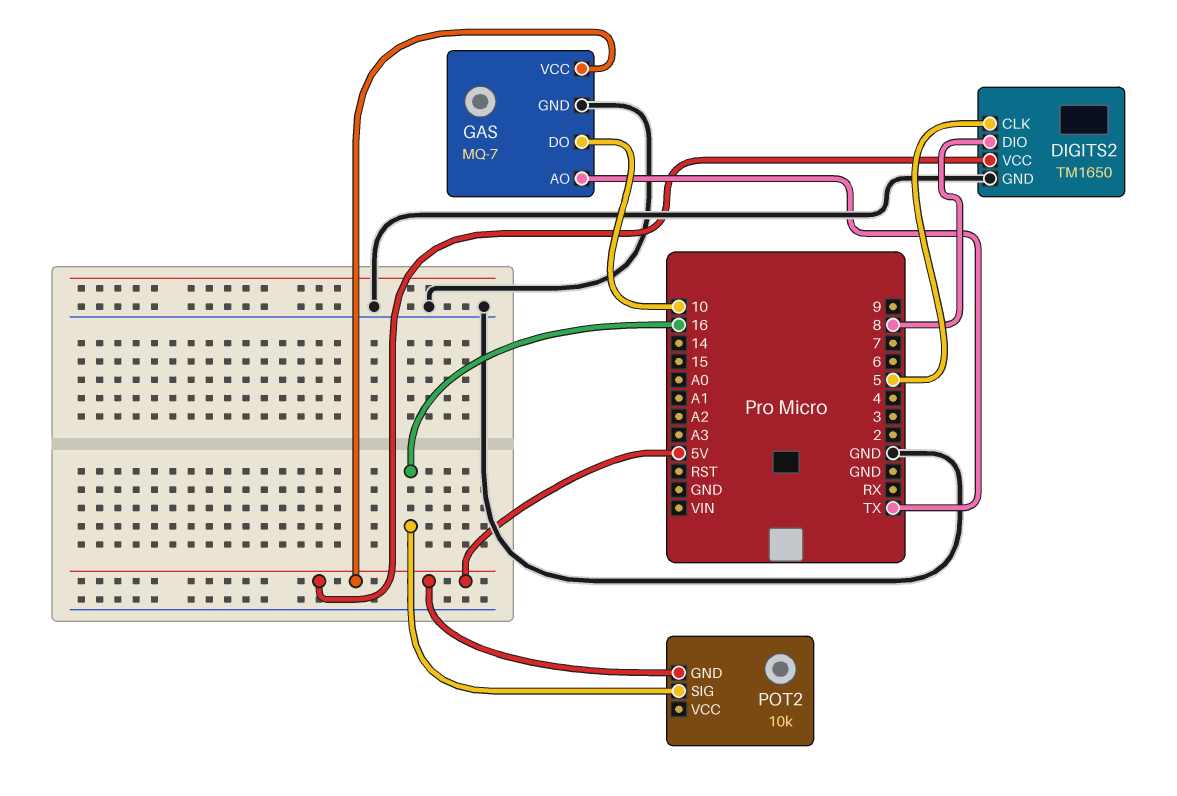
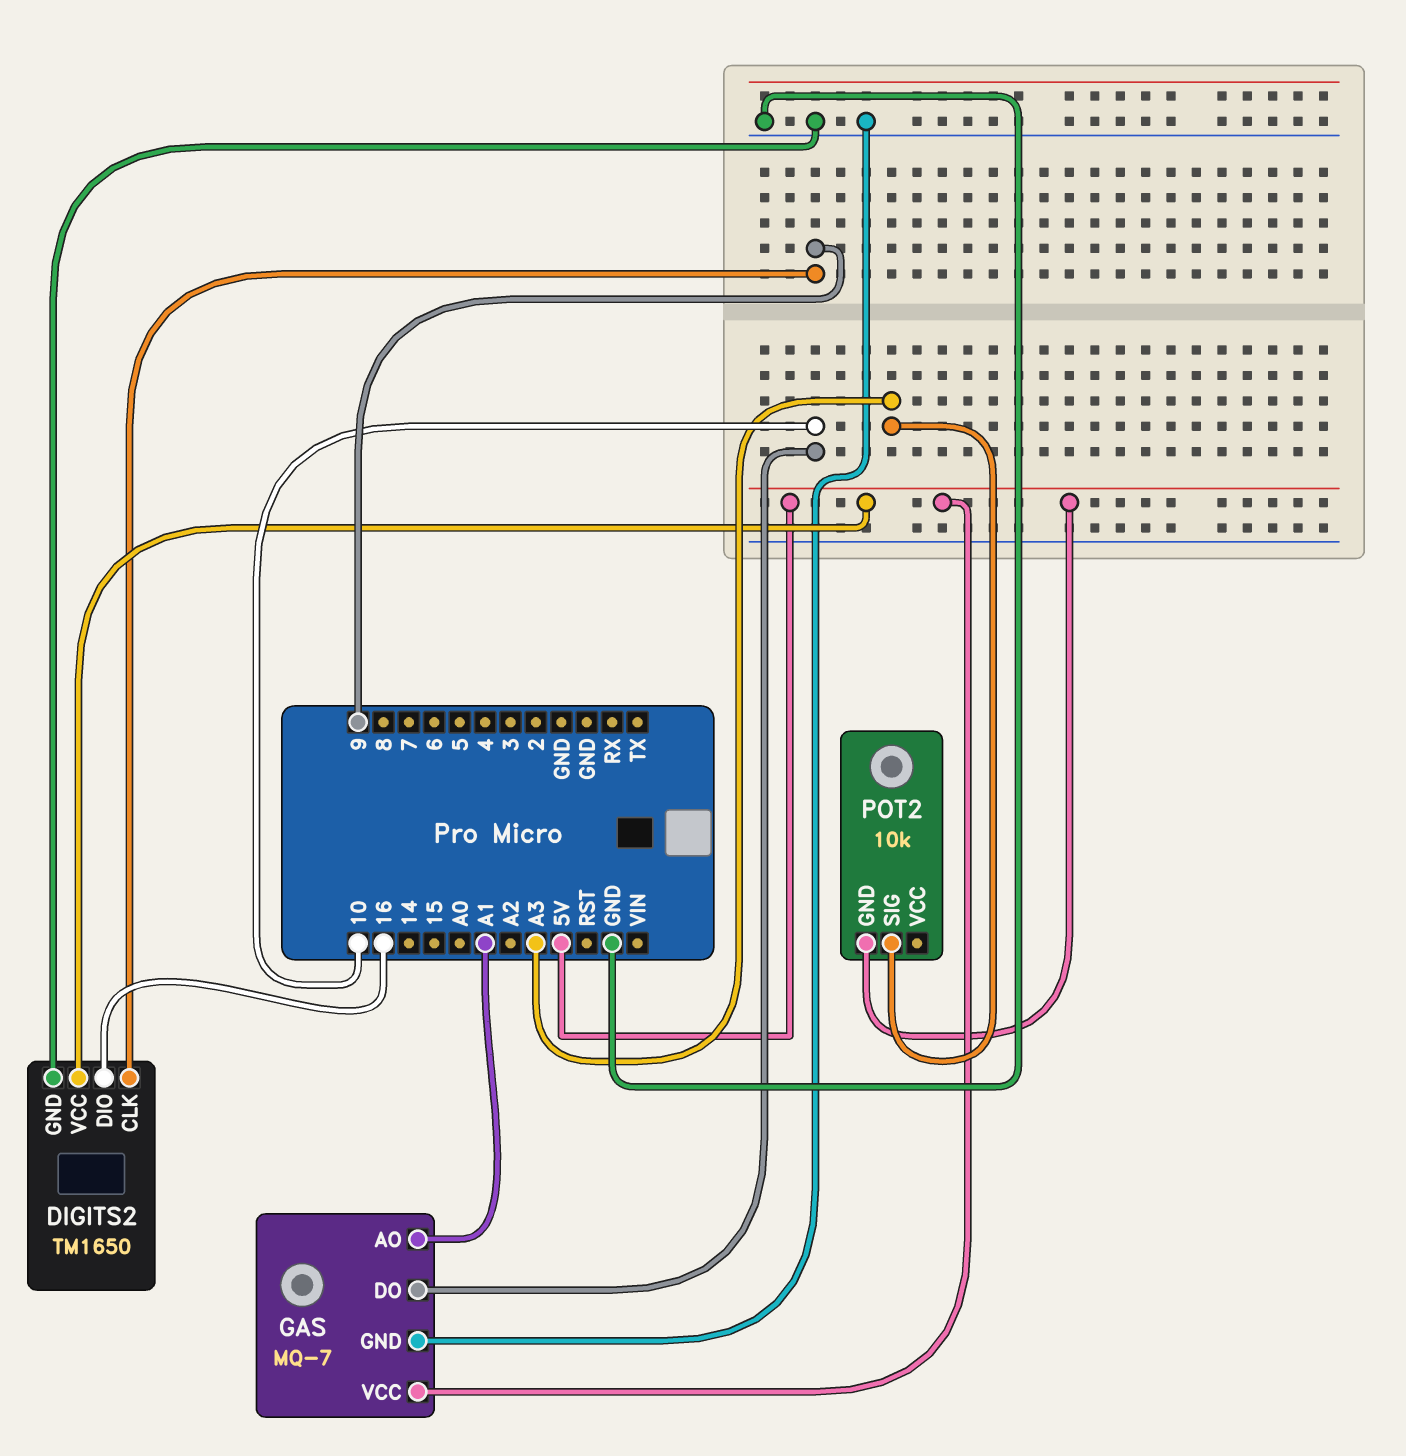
DIGITS2 pin CLK: 5 -> 9
DIGITS2 pin DIO: 8 -> 16
GAS pin AO: TX -> A1
POT2 pin SIG: 16 -> A3

